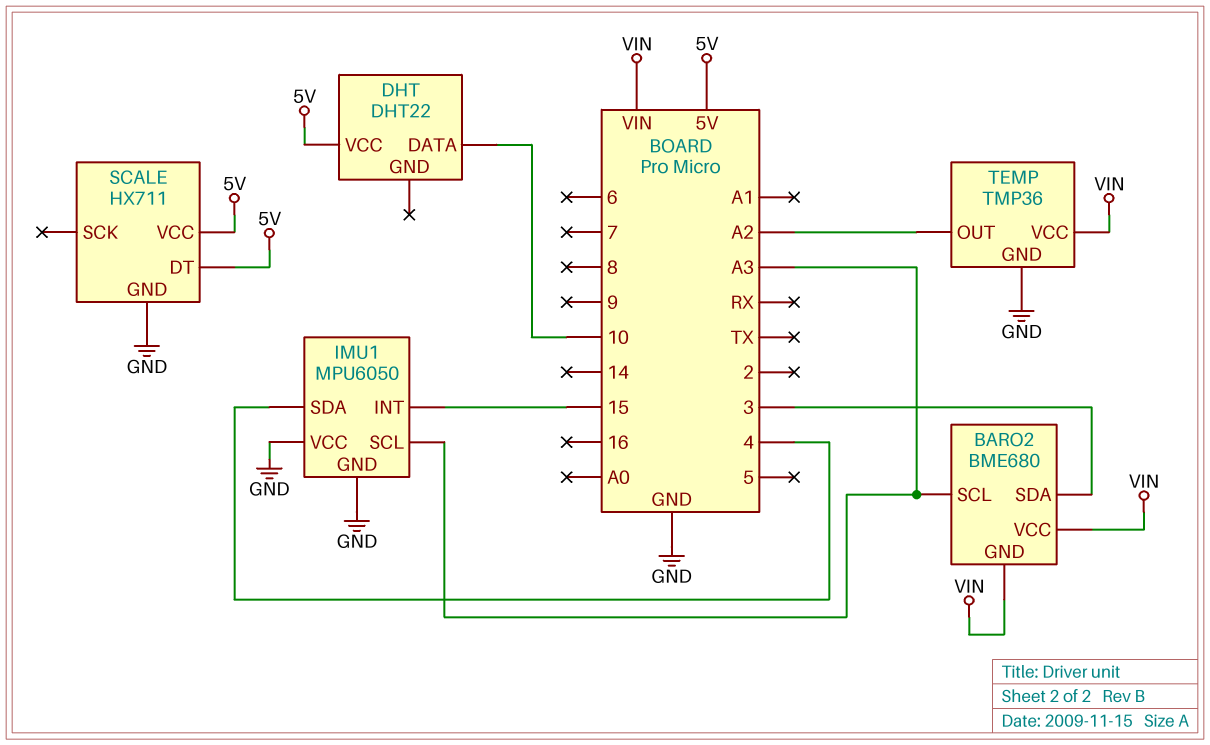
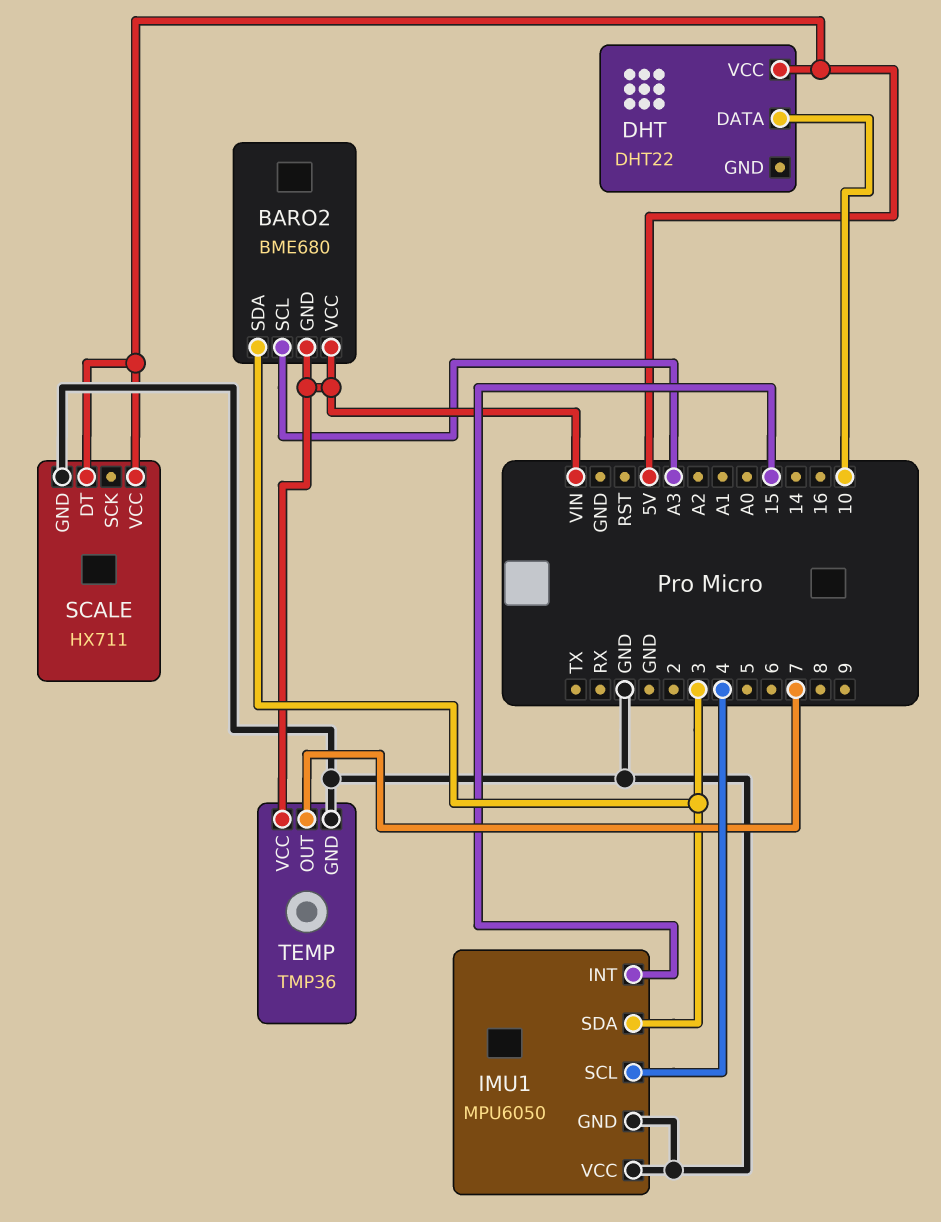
IMU1 pin SCL: A3 -> 4
IMU1 pin SDA: 4 -> 3
TEMP pin OUT: A2 -> 7

